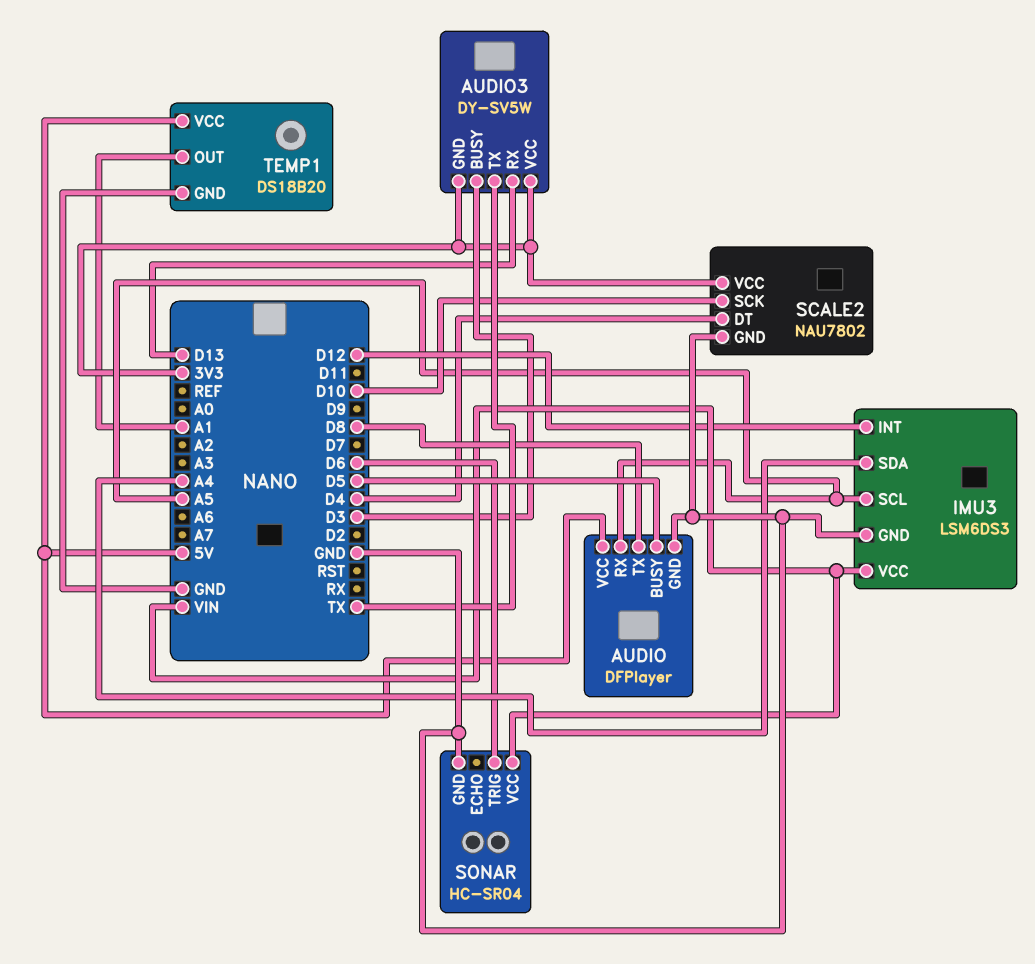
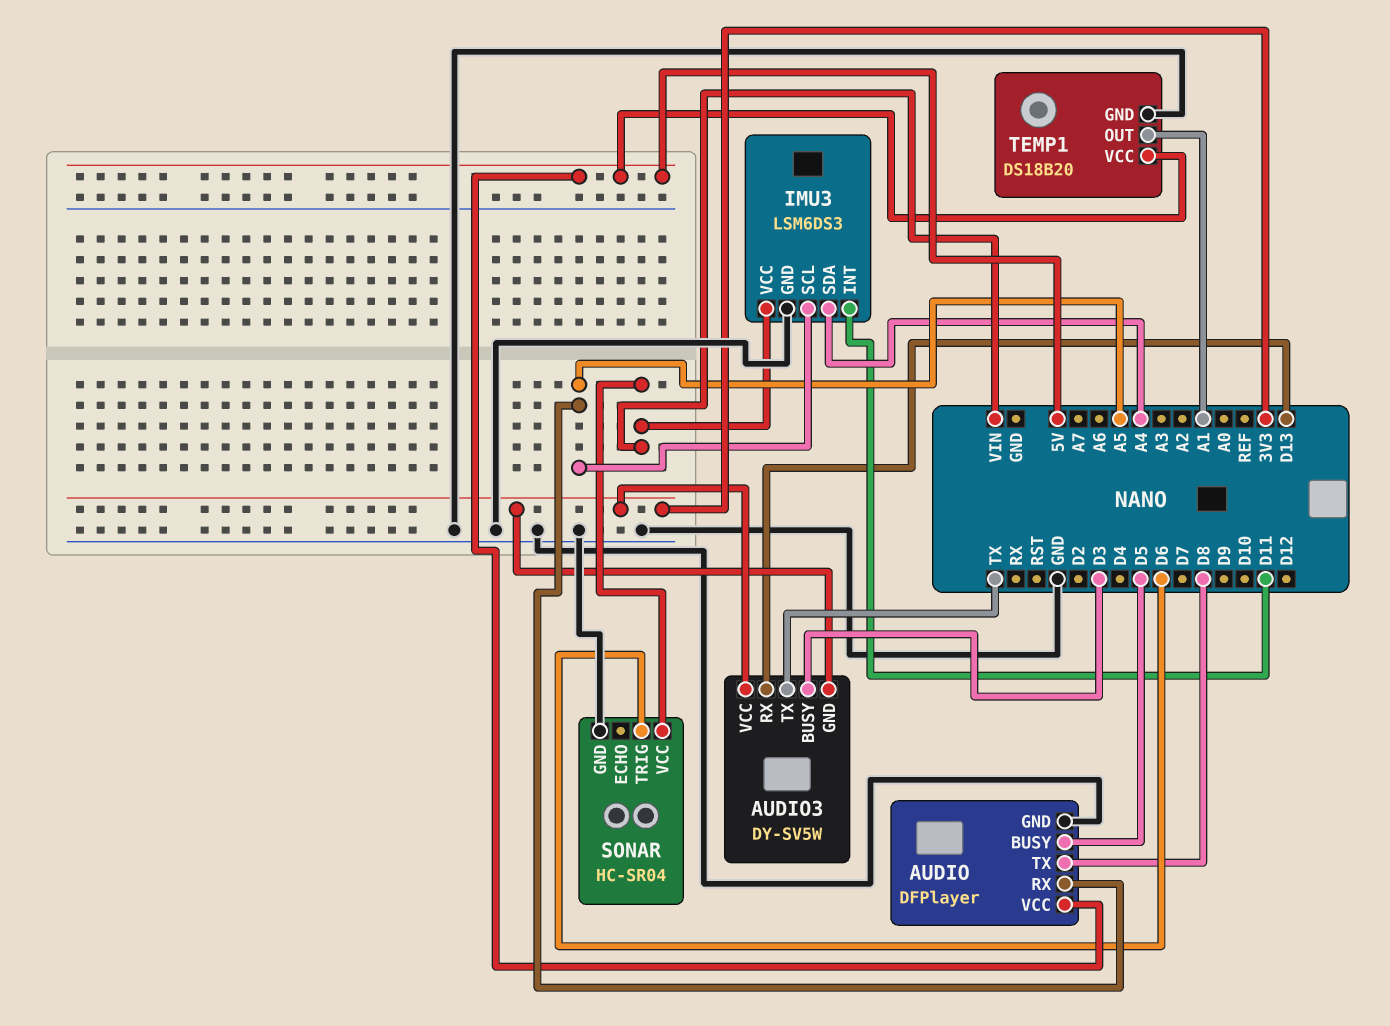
IMU3 pin INT: D12 -> D11
SCALE2: NAU7802 -> none
SCALE2 pin DT: D4 -> none
SCALE2 pin GND: GND -> none
SCALE2 pin SCK: D10 -> none
SCALE2 pin VCC: 3V3 -> none

